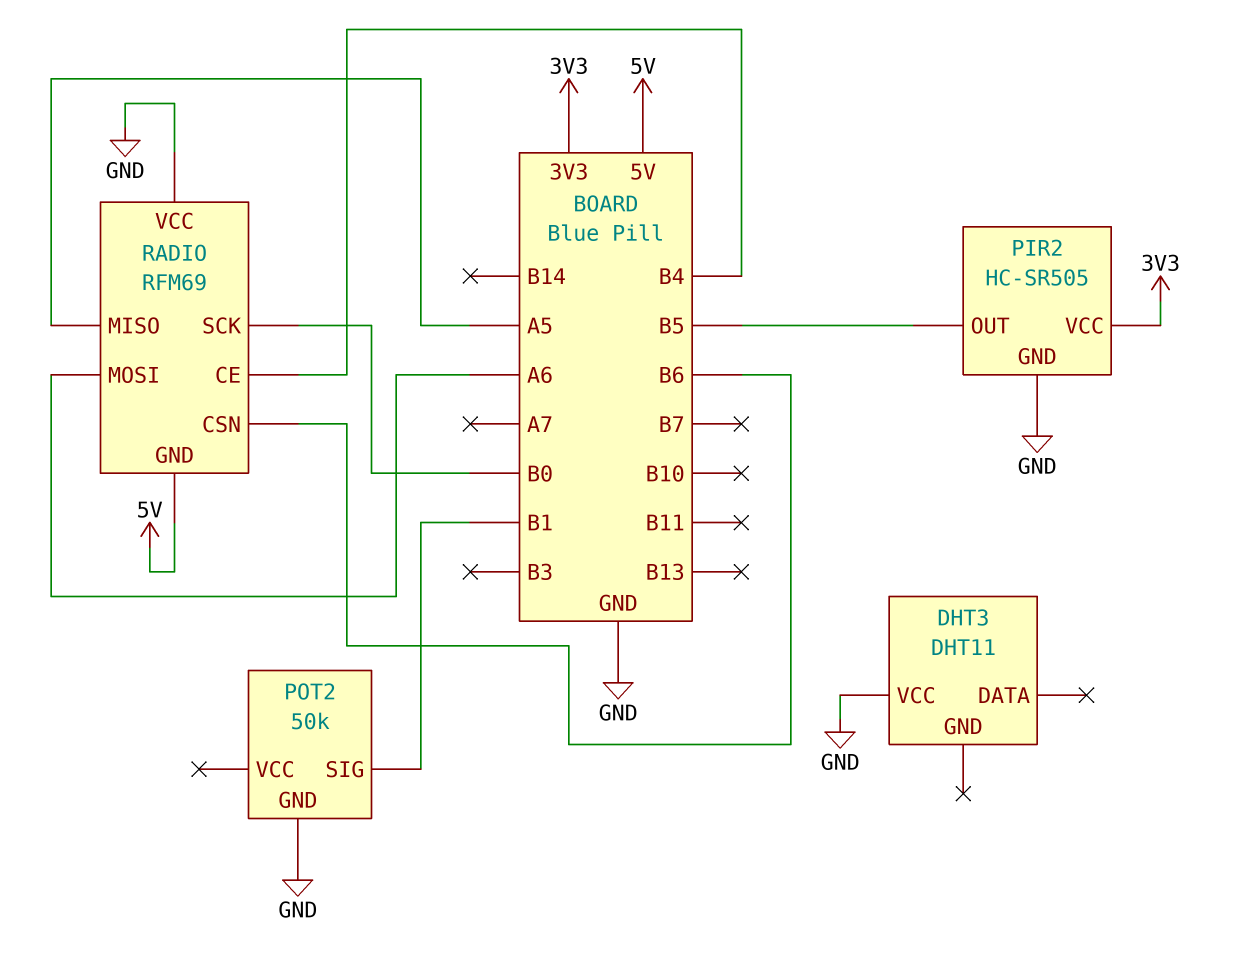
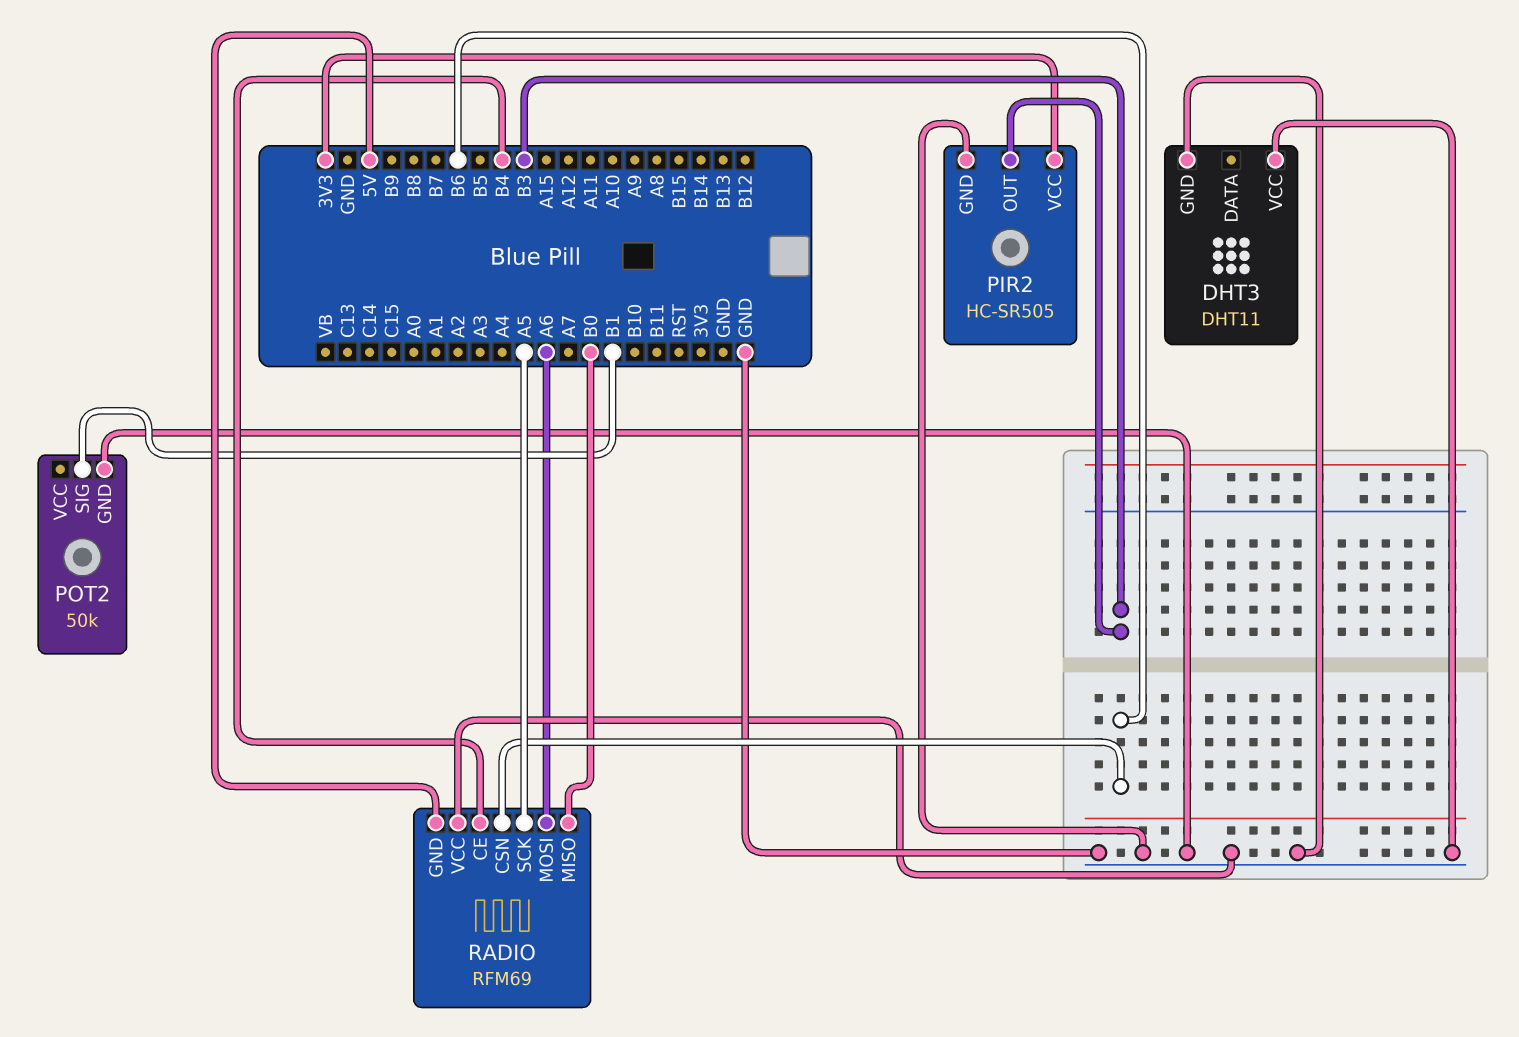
DHT3 pin GND: none -> GND
PIR2 pin OUT: B5 -> B3
RADIO pin MISO: A5 -> B0
RADIO pin SCK: B0 -> A5

